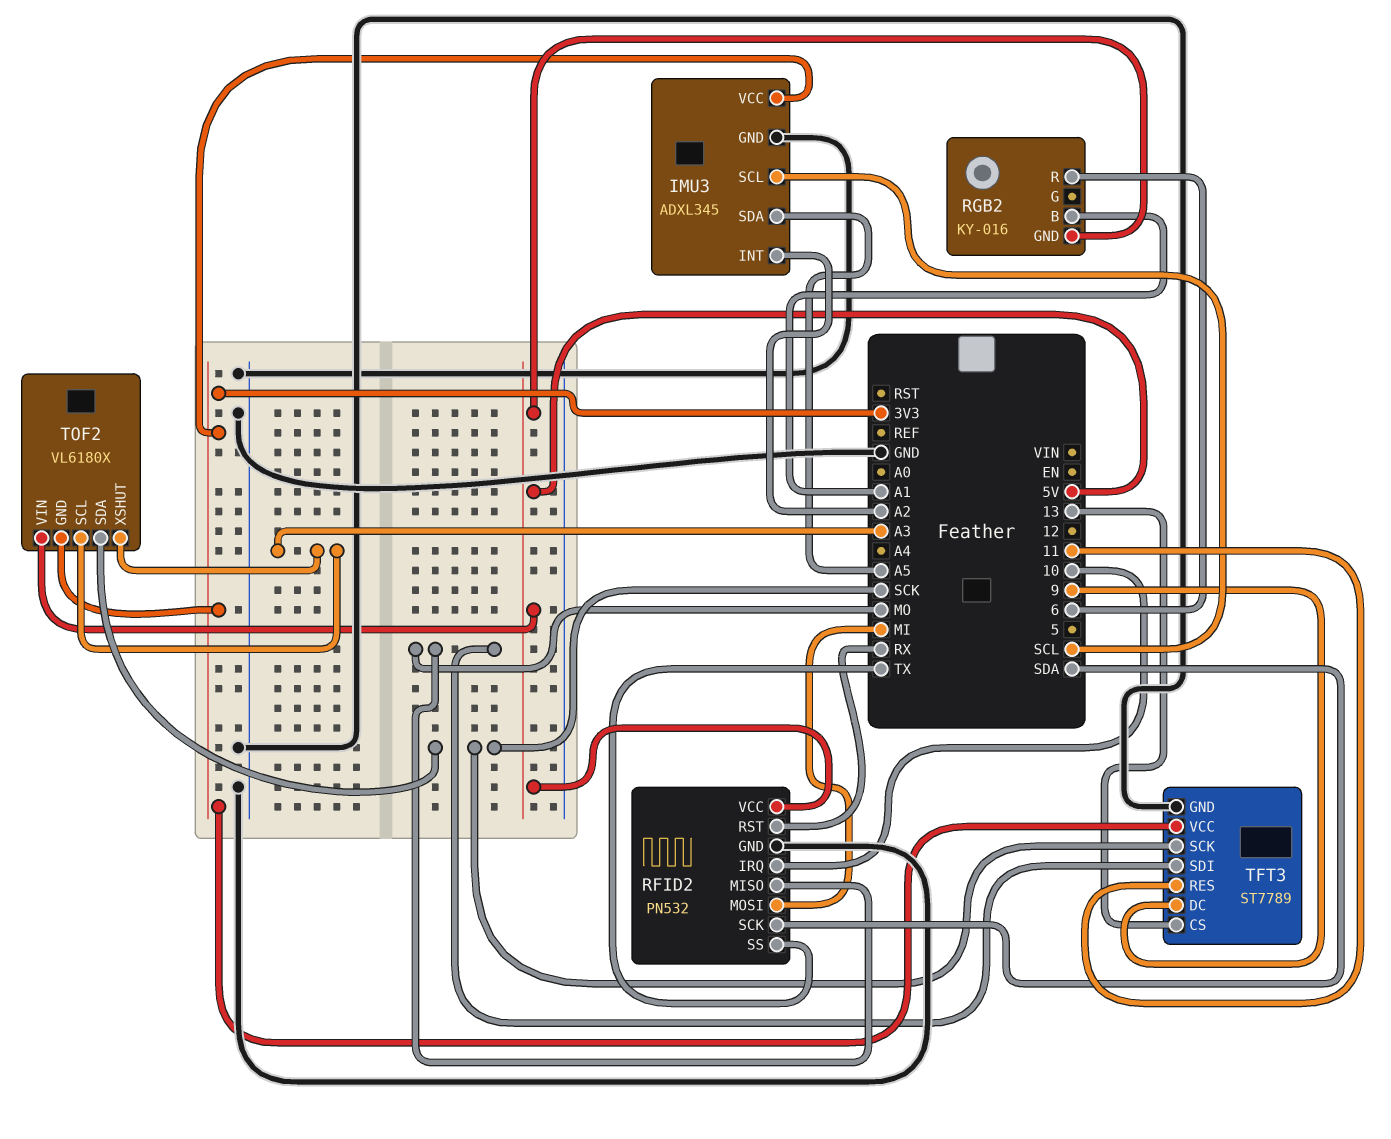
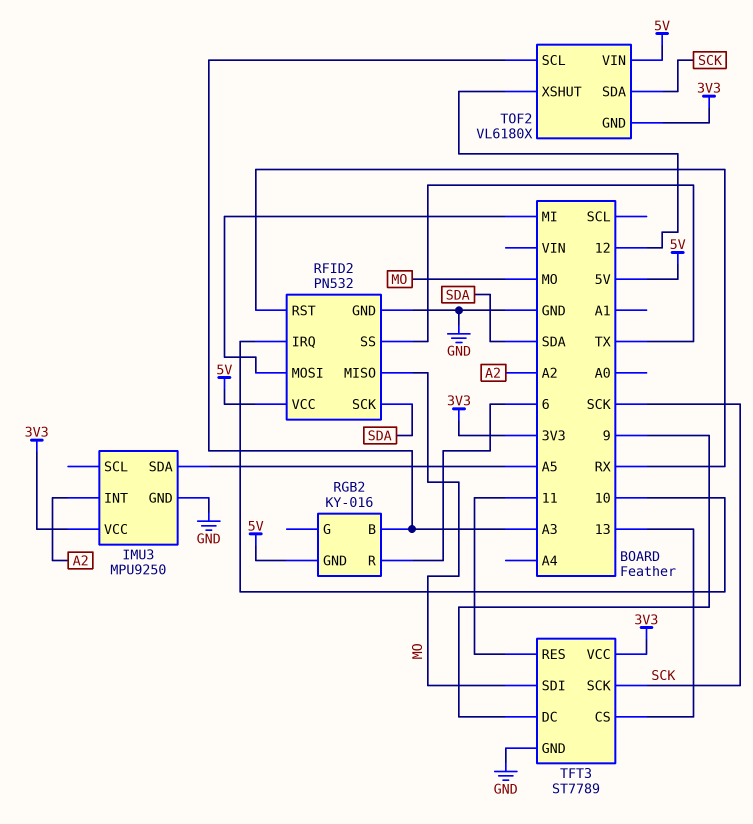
IMU3: ADXL345 -> MPU9250
IMU3 pin SCL: SCL -> none
RGB2 pin B: A1 -> A3
TOF2 pin XSHUT: A3 -> 12

